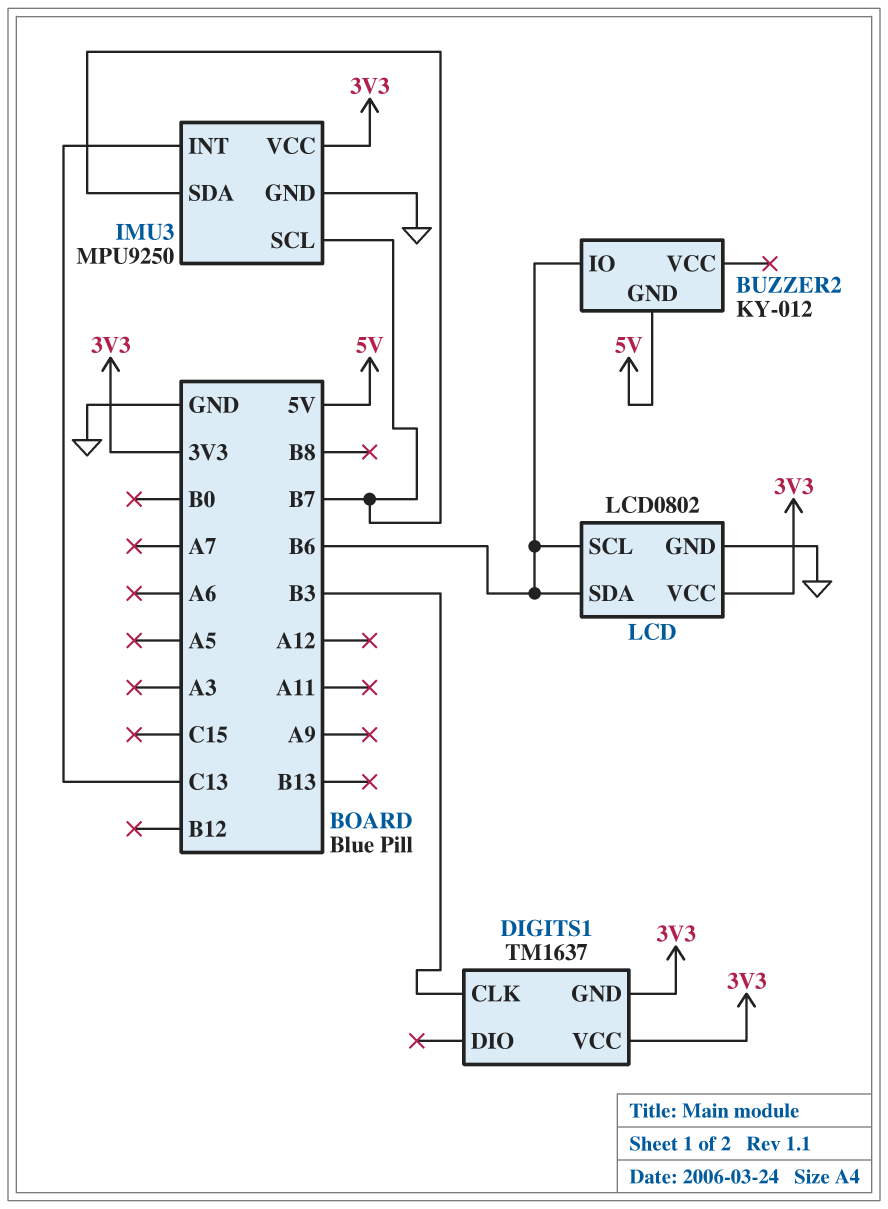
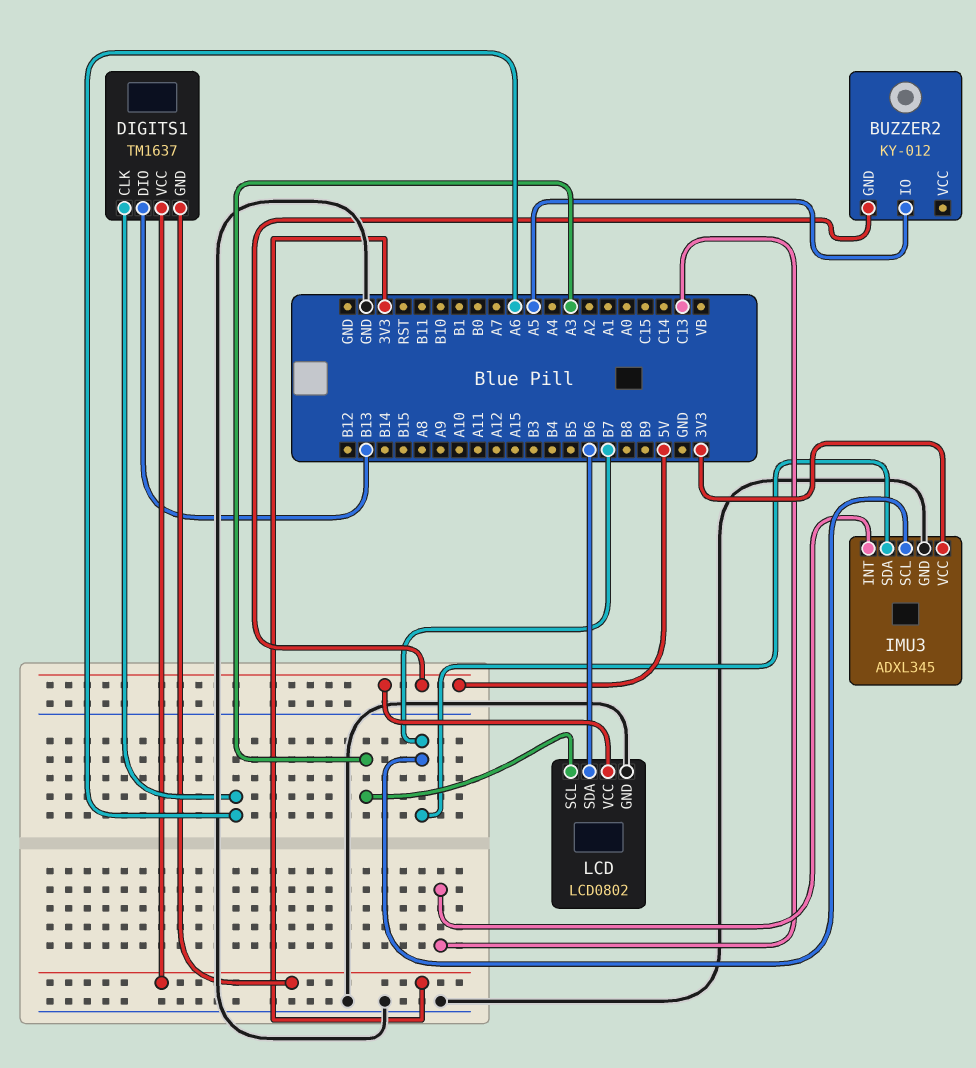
BUZZER2 pin IO: B6 -> A5
DIGITS1 pin CLK: B3 -> A6
DIGITS1 pin DIO: none -> B13
IMU3: MPU9250 -> ADXL345
LCD pin SCL: B6 -> A3
LCD pin VCC: 3V3 -> 5V

